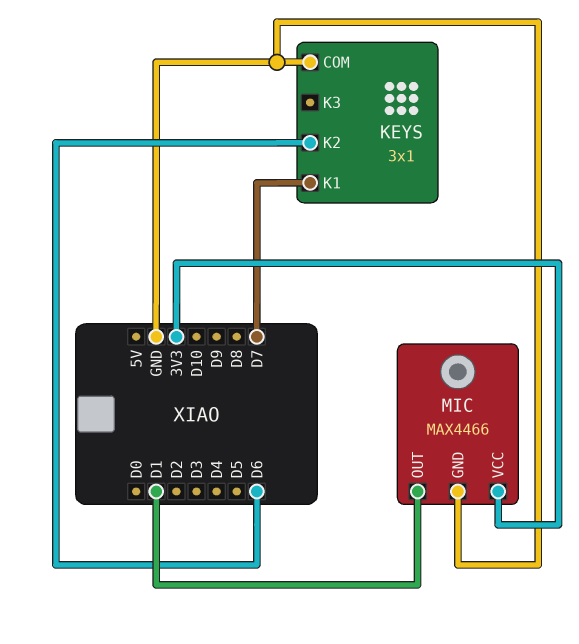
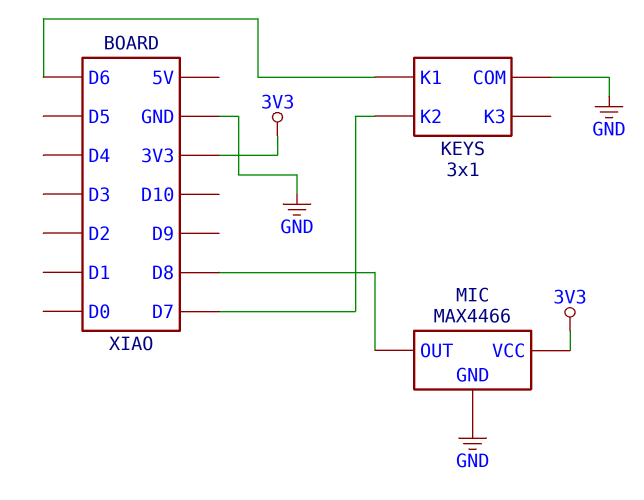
KEYS pin K1: D7 -> D6
KEYS pin K2: D6 -> D7
MIC pin OUT: D1 -> D8

